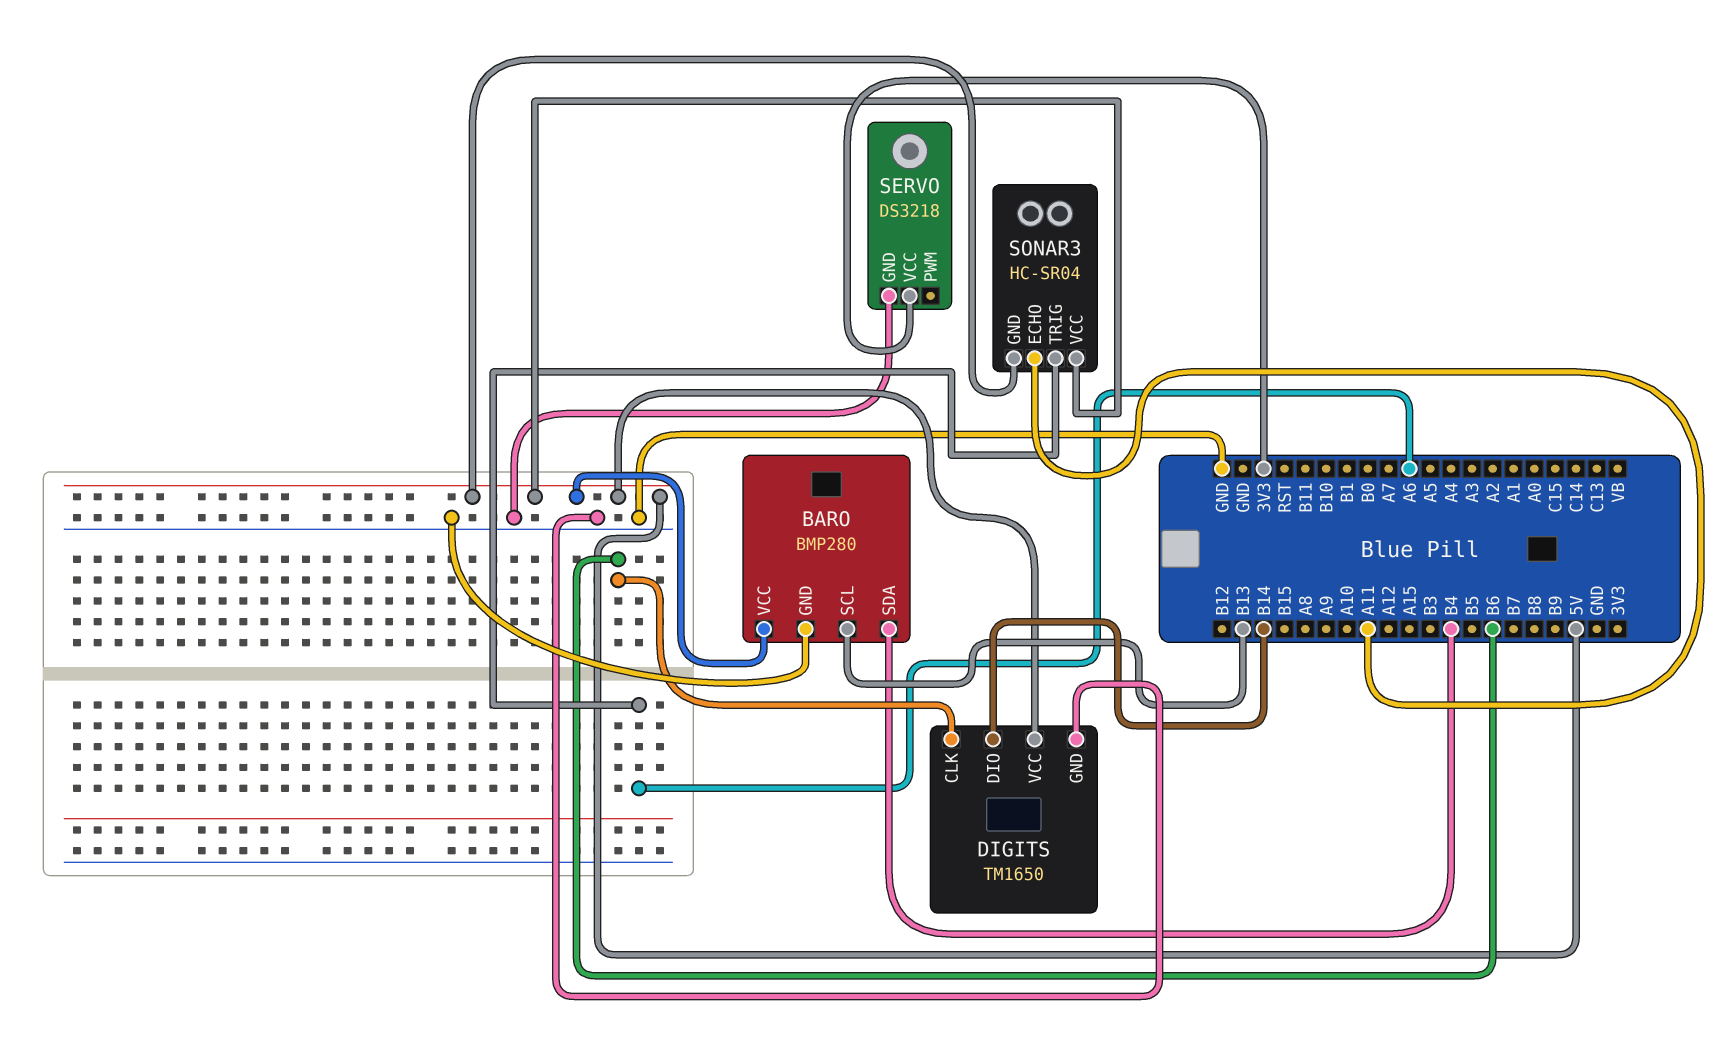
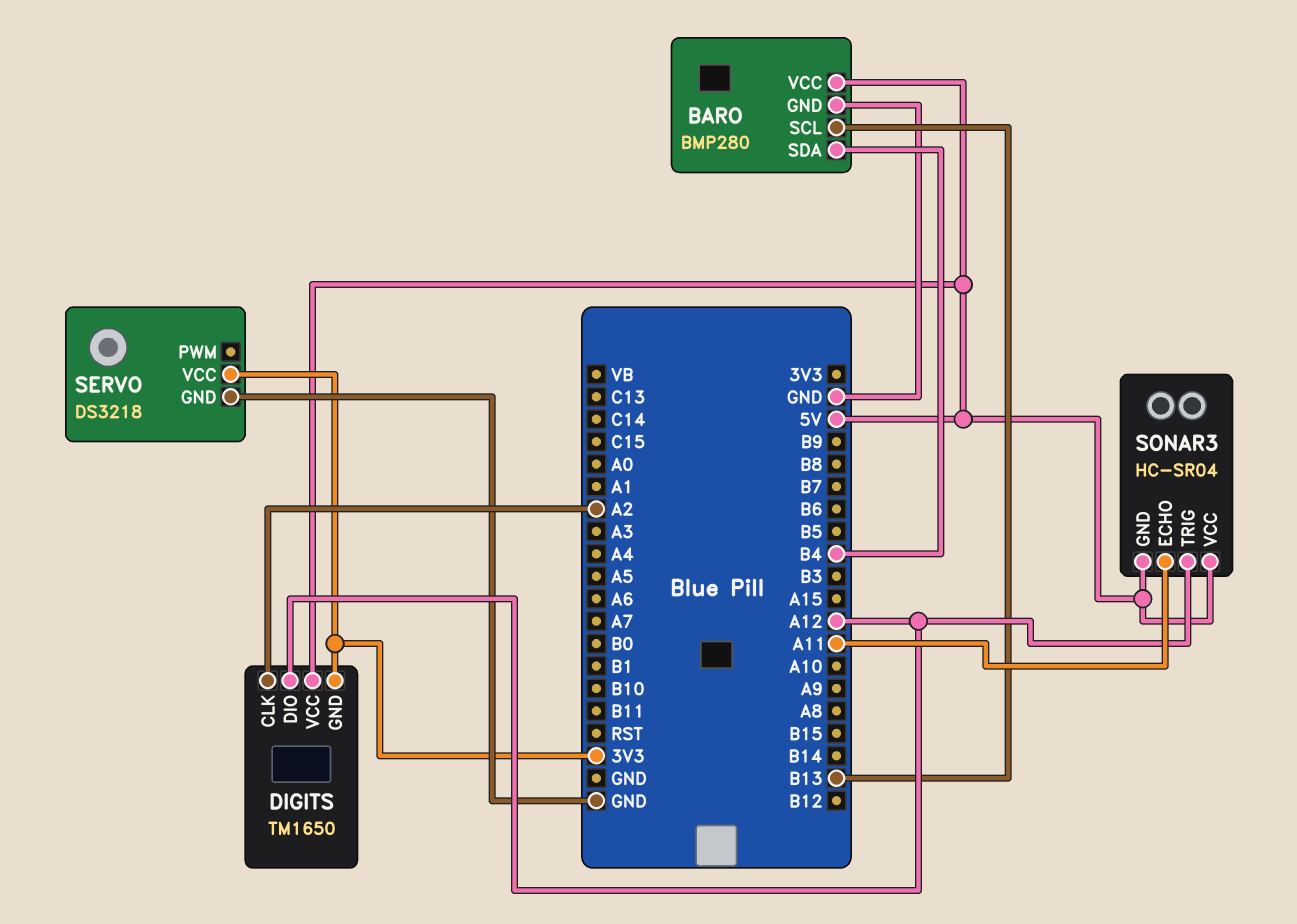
DIGITS pin CLK: B6 -> A2
DIGITS pin DIO: B14 -> A12
DIGITS pin GND: GND -> 3V3
SONAR3 pin TRIG: A6 -> A12

